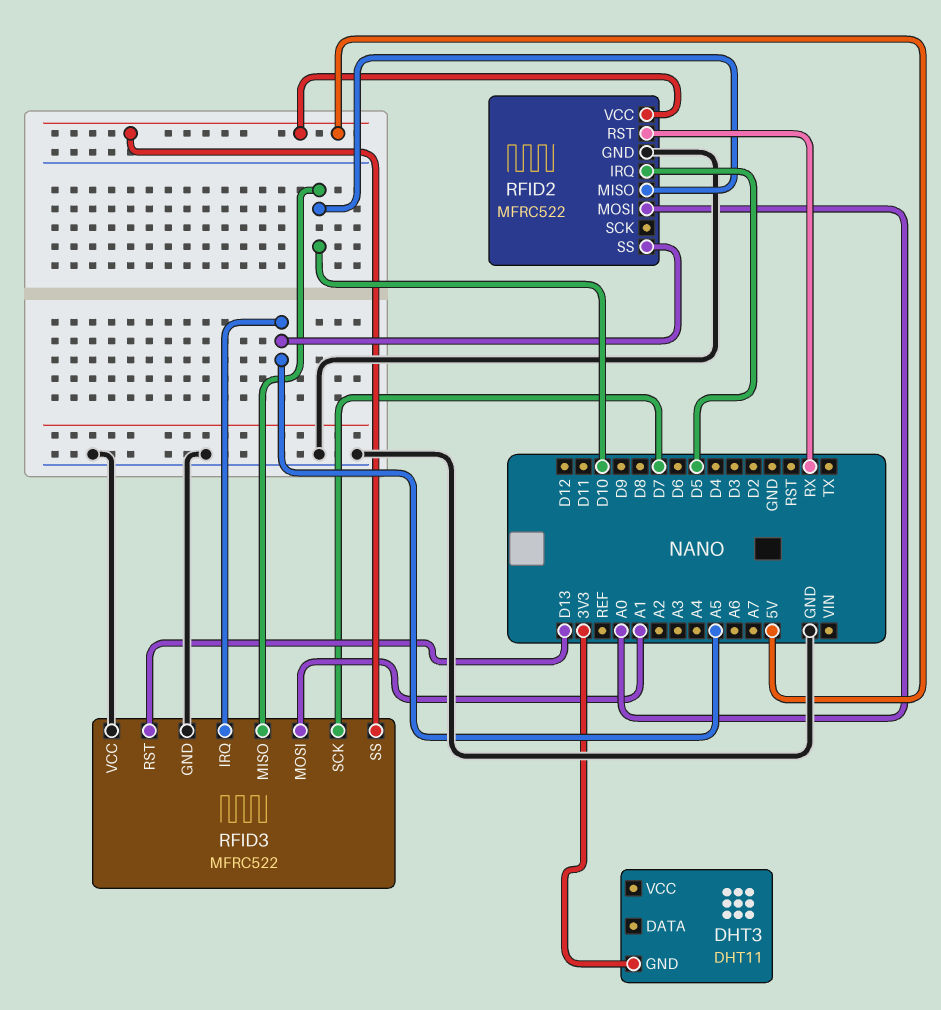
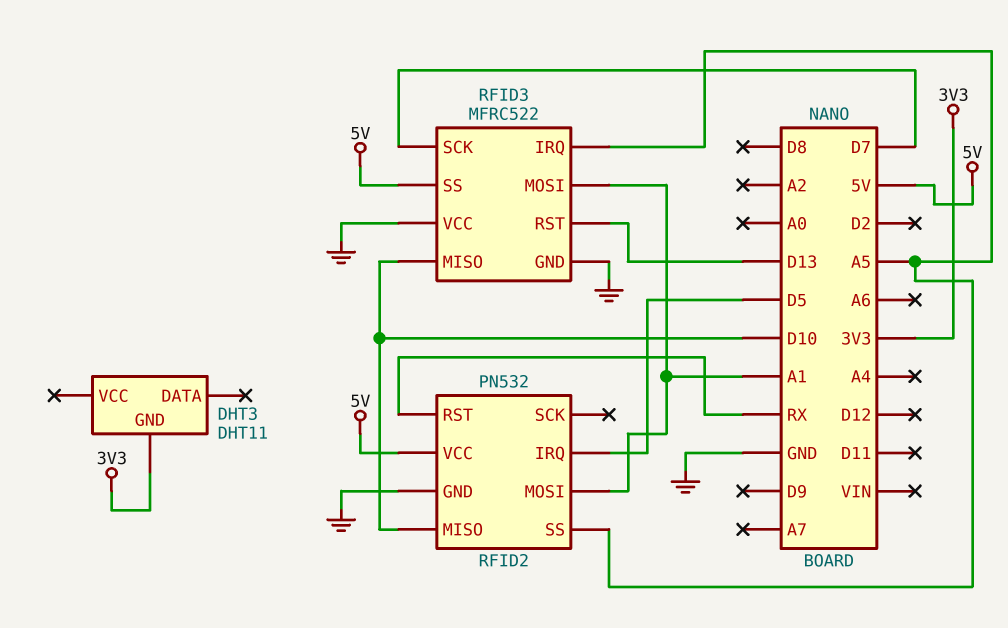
RFID2: MFRC522 -> PN532
RFID2 pin MOSI: A0 -> A1

